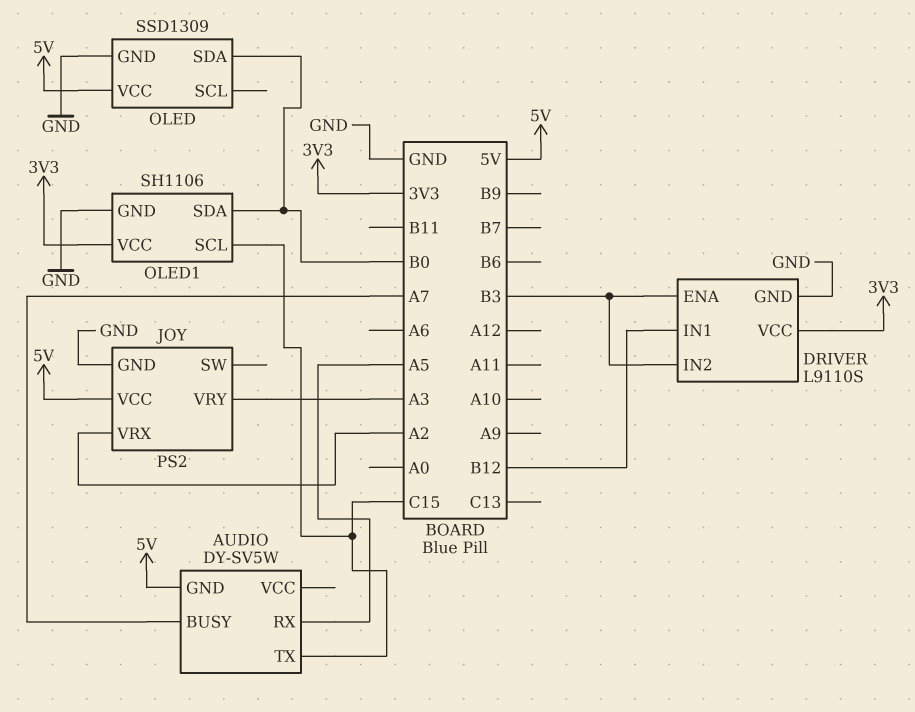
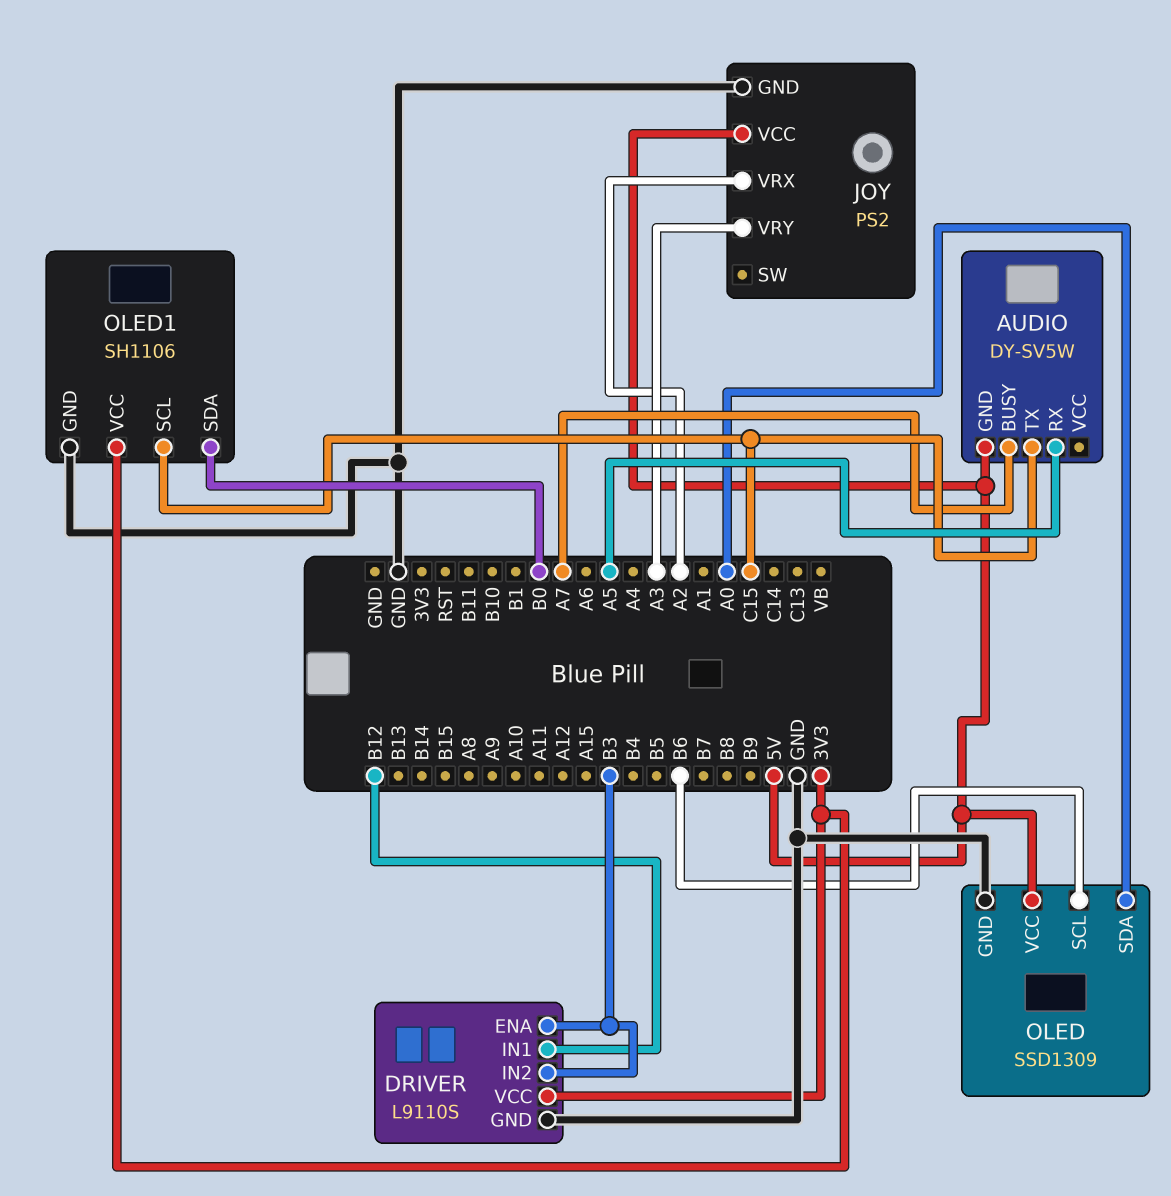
OLED pin SCL: none -> B6
OLED pin SDA: B0 -> A0

